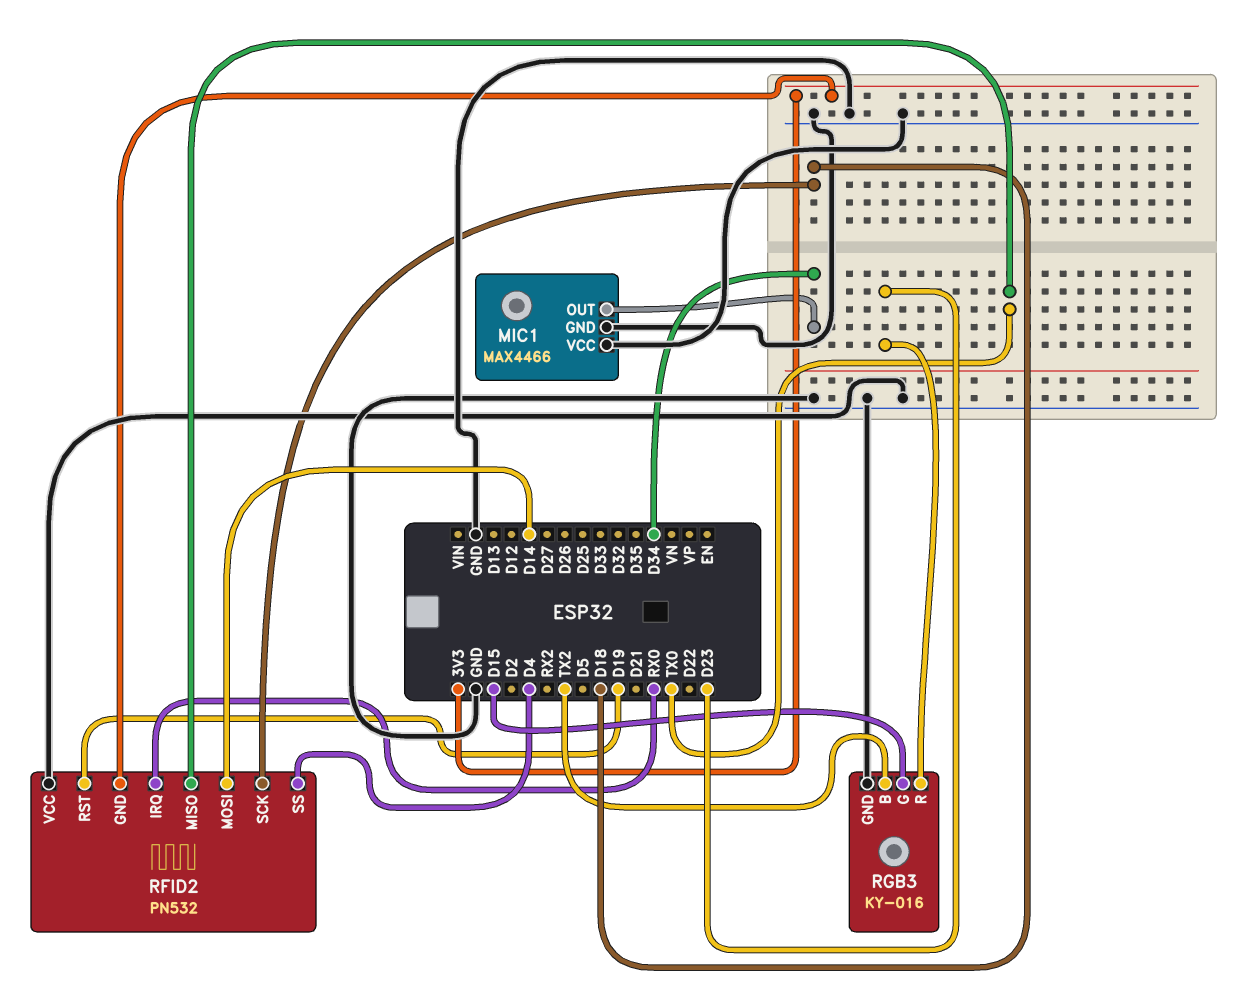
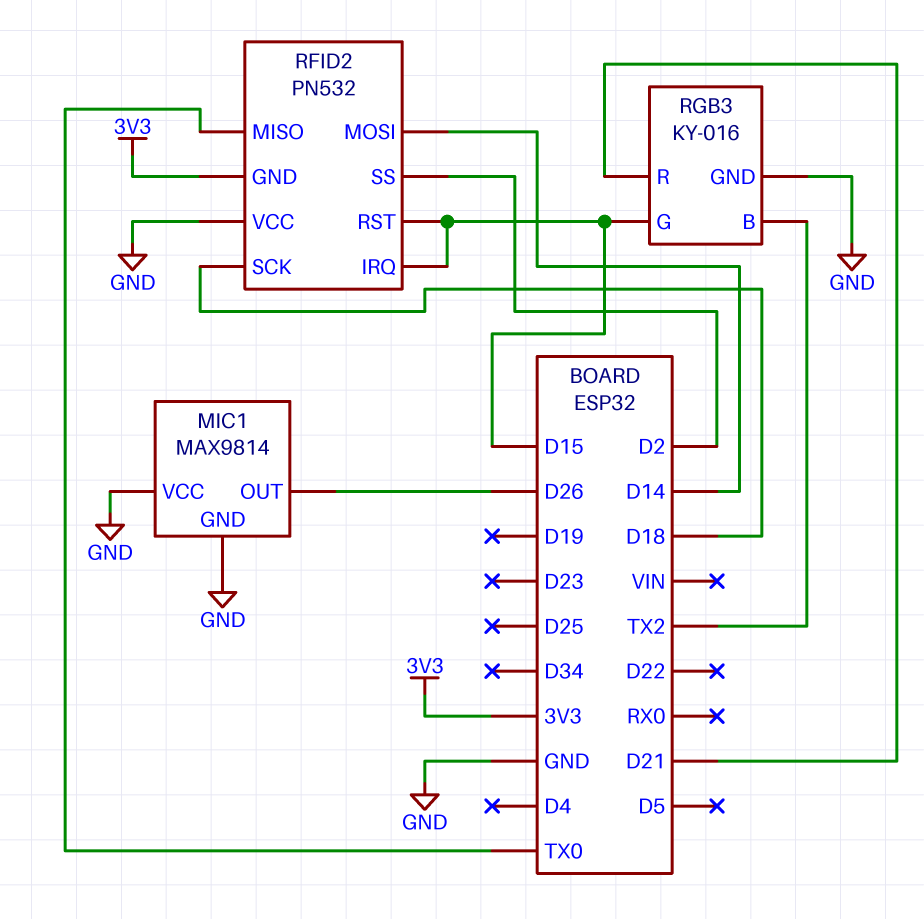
MIC1: MAX4466 -> MAX9814
MIC1 pin OUT: D34 -> D26
RFID2 pin IRQ: RX0 -> D15
RFID2 pin RST: D19 -> D15
RFID2 pin SS: D4 -> D2
RGB3 pin R: D23 -> D21

